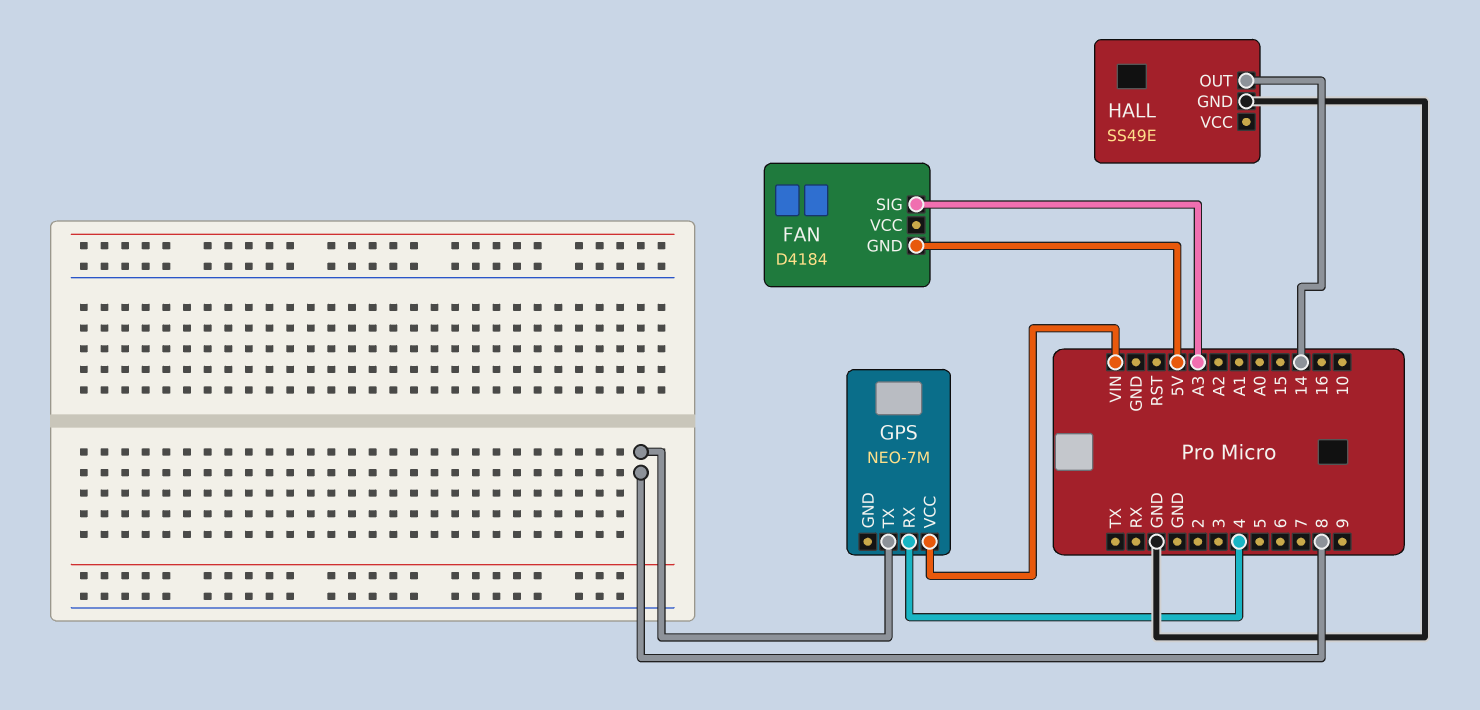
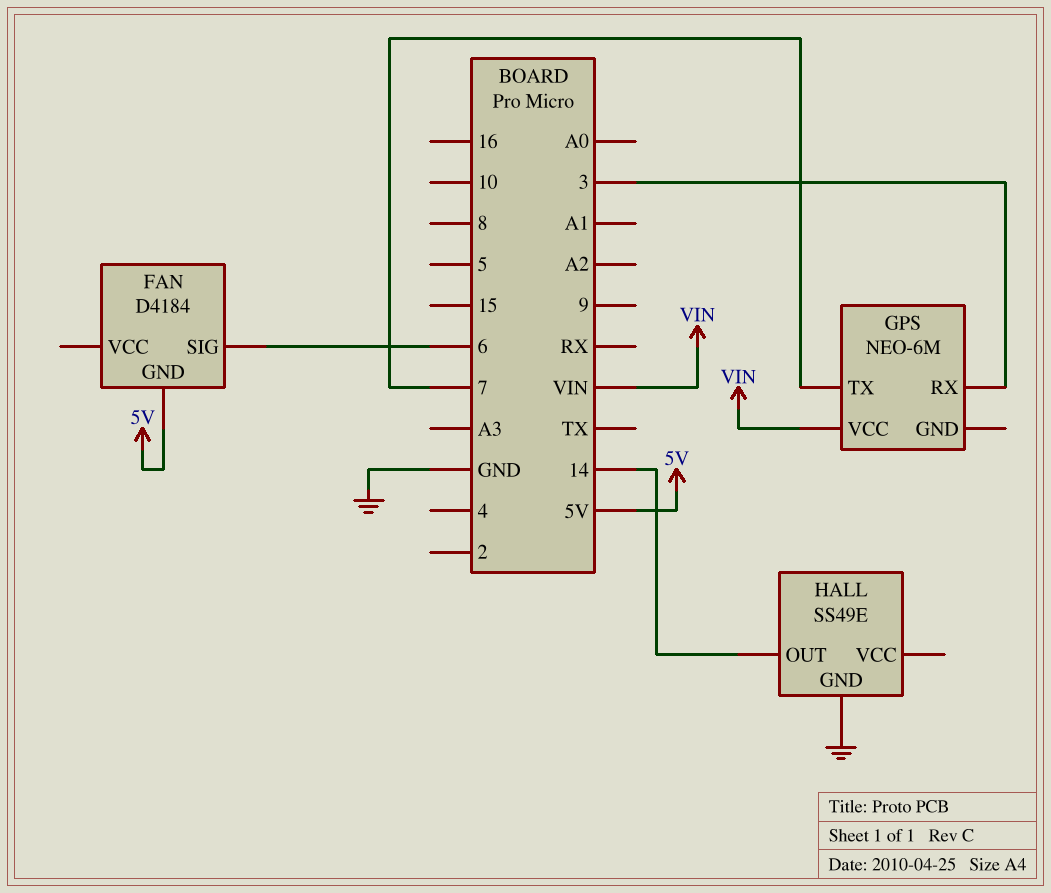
FAN pin SIG: A3 -> 6
GPS: NEO-7M -> NEO-6M
GPS pin RX: 4 -> 3
GPS pin TX: 8 -> 7

